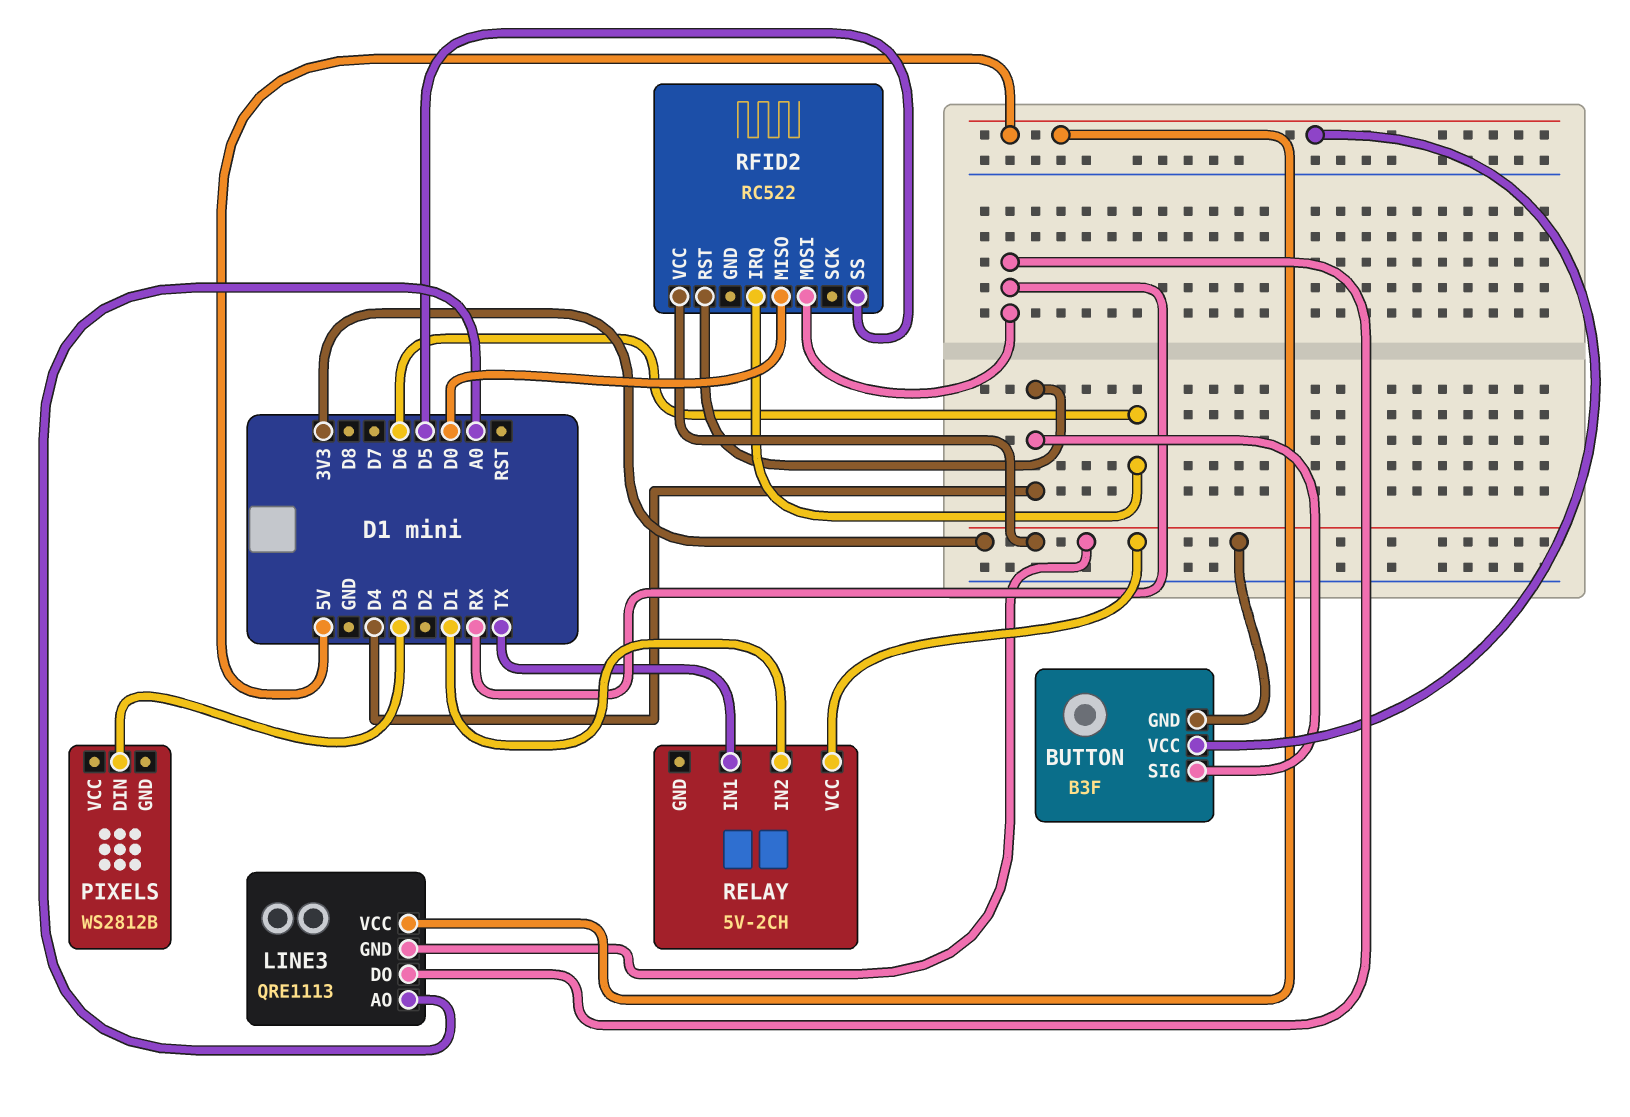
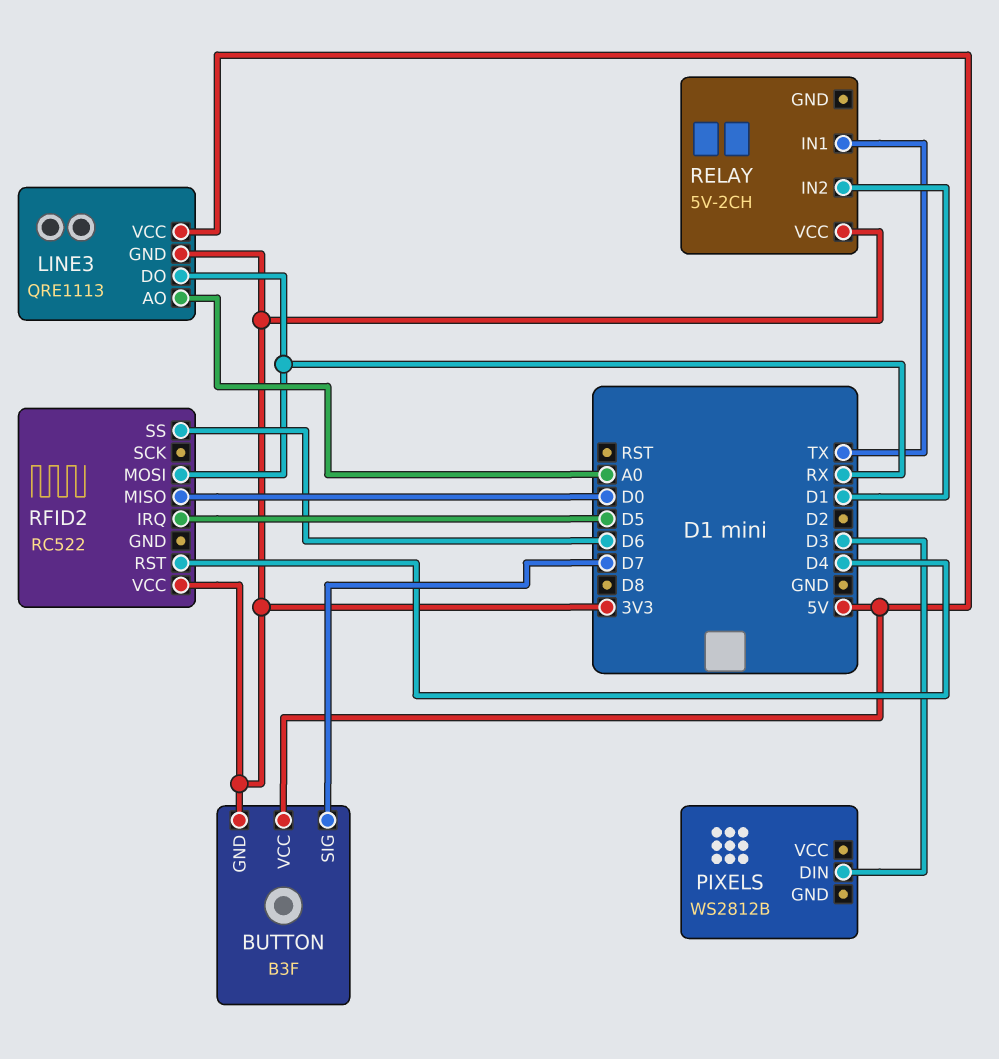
BUTTON pin SIG: D4 -> D7
RFID2 pin IRQ: D6 -> D5
RFID2 pin SS: D5 -> D6

